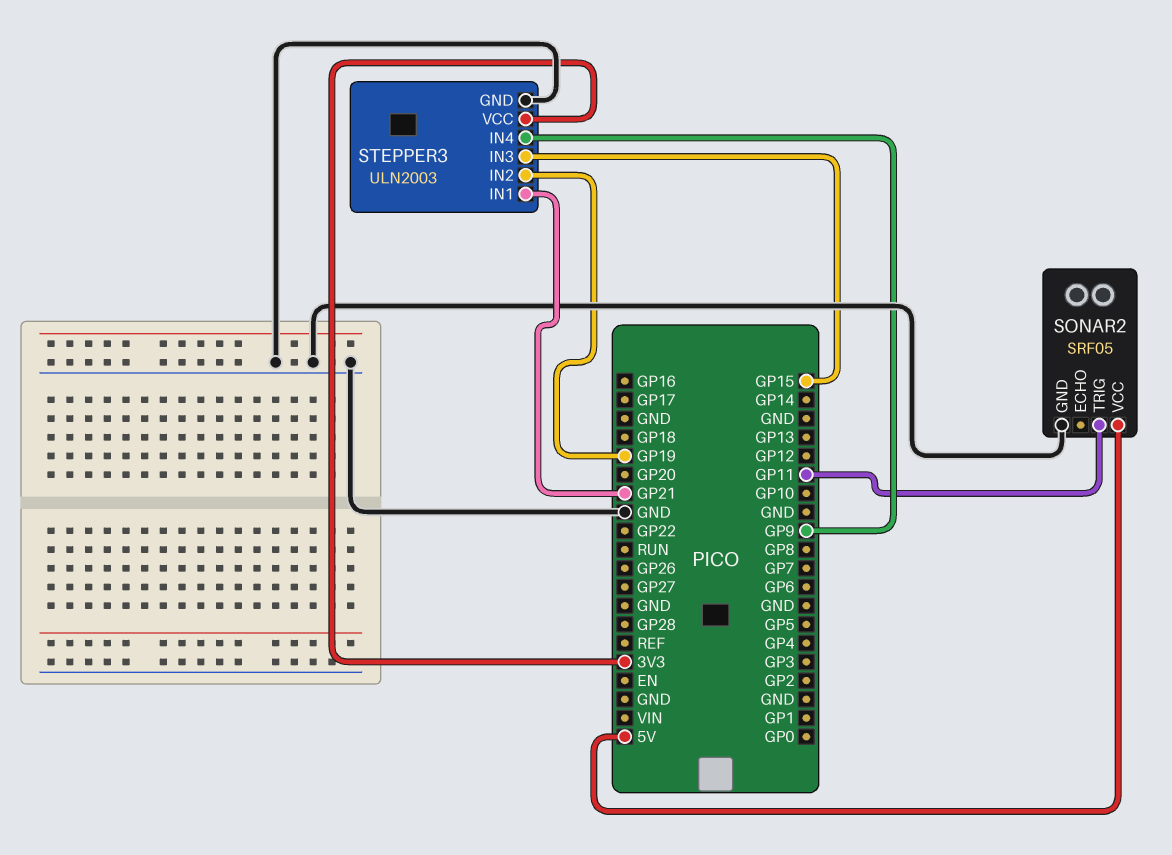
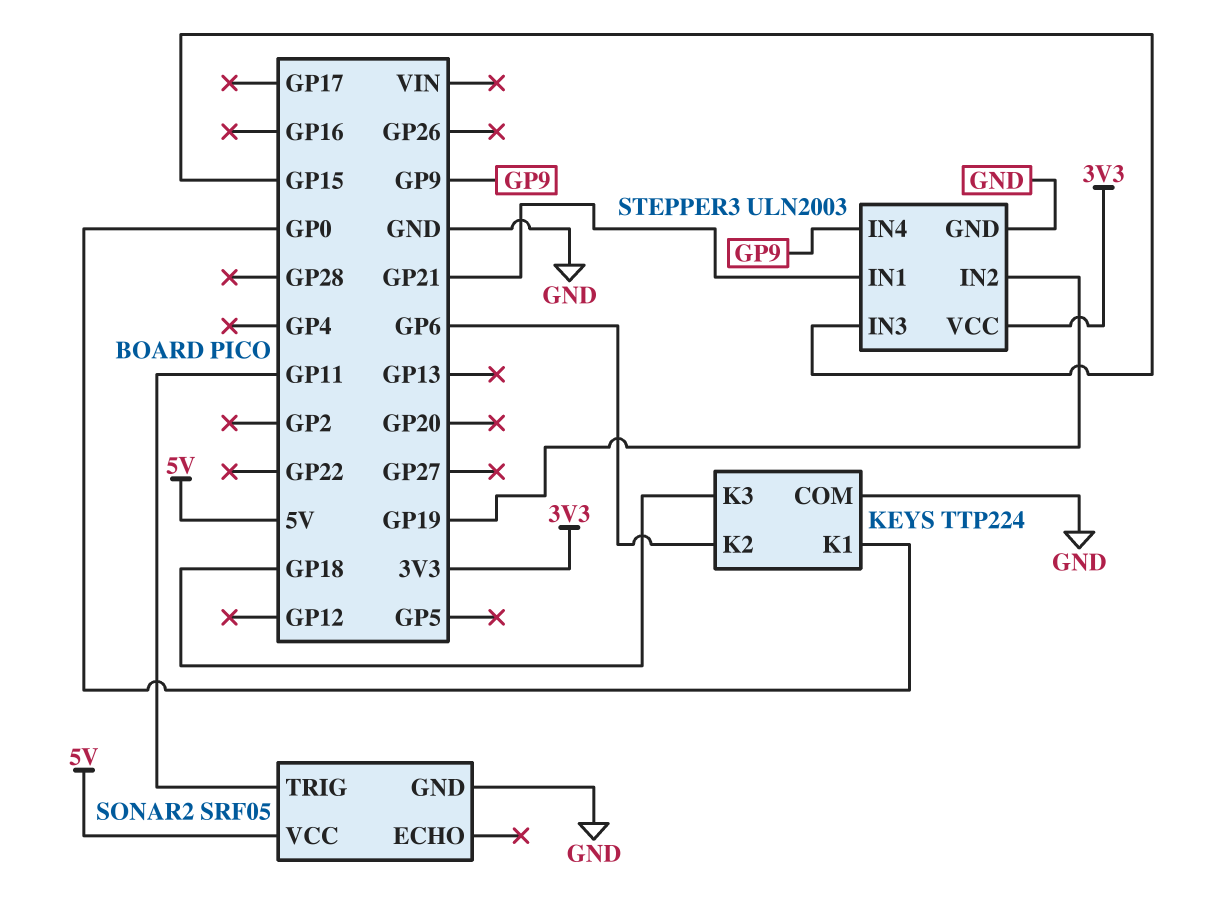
KEYS: none -> TTP224
KEYS pin COM: none -> GND
KEYS pin K1: none -> GP0
KEYS pin K2: none -> GP6
KEYS pin K3: none -> GP18

